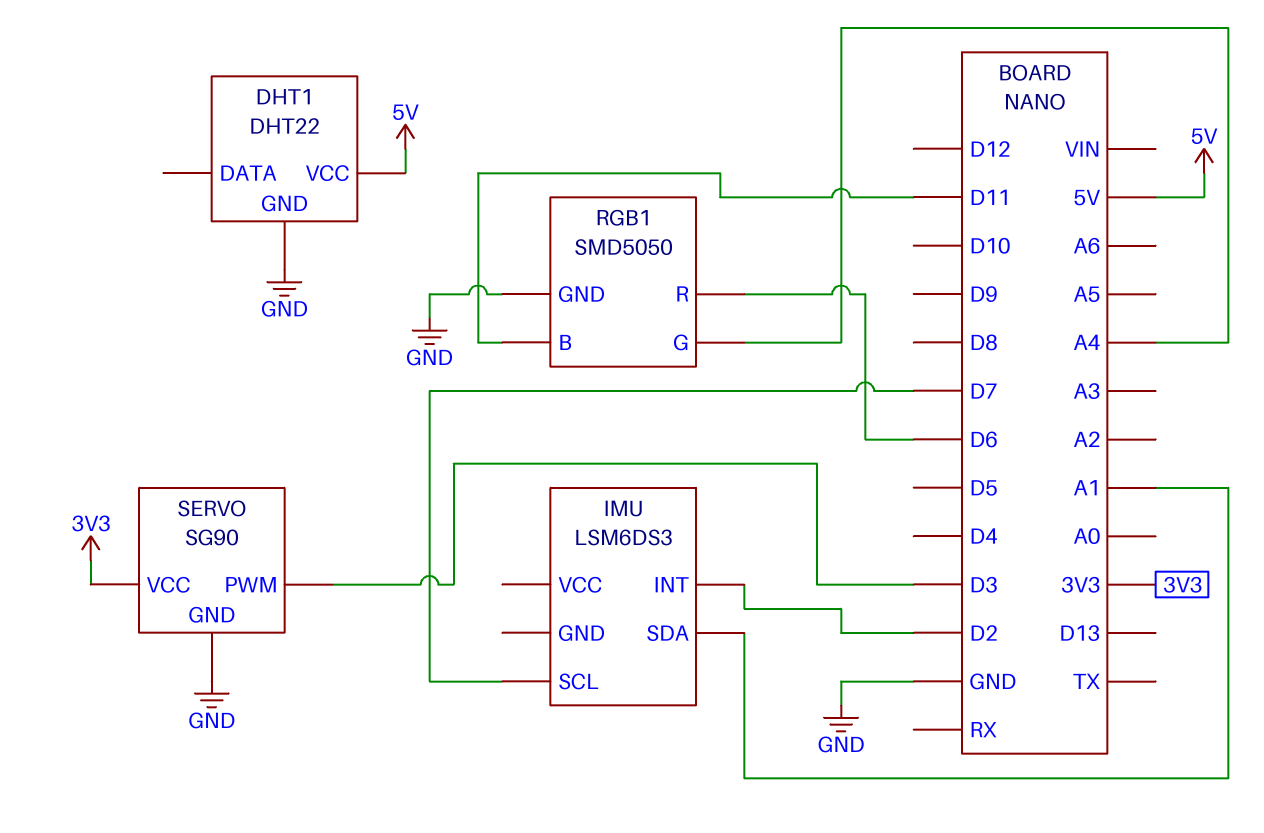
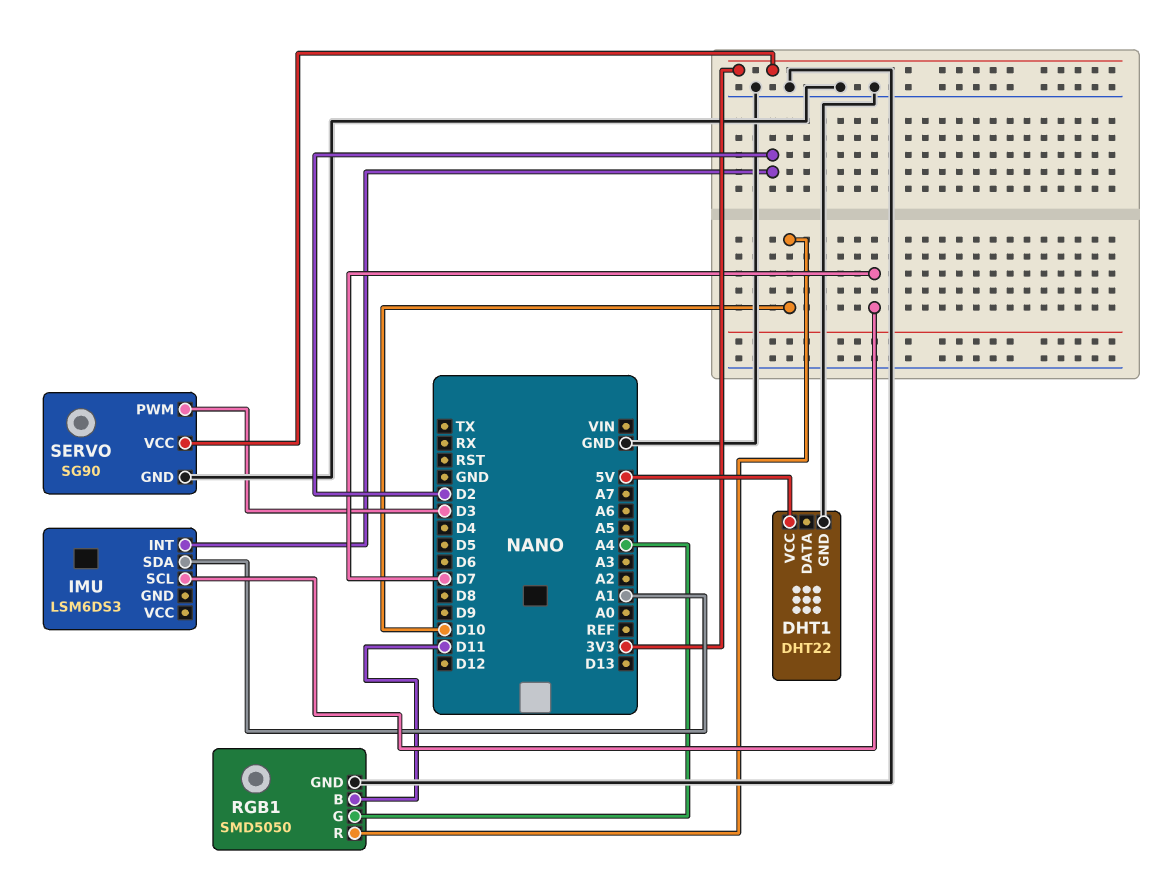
RGB1 pin R: D6 -> D10

